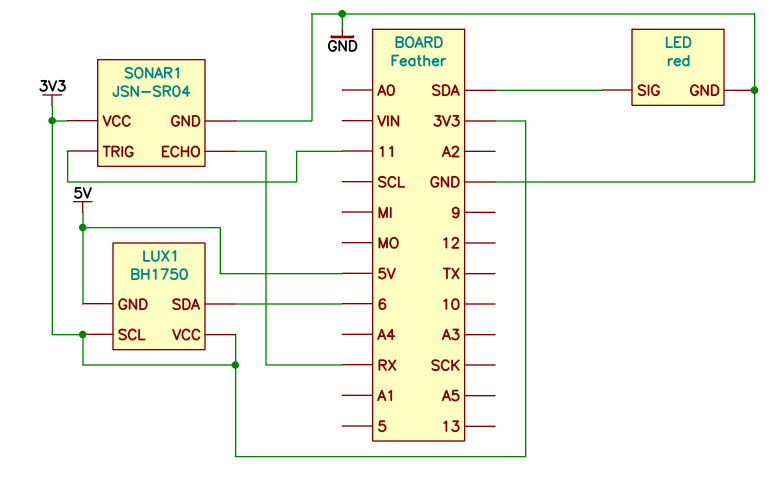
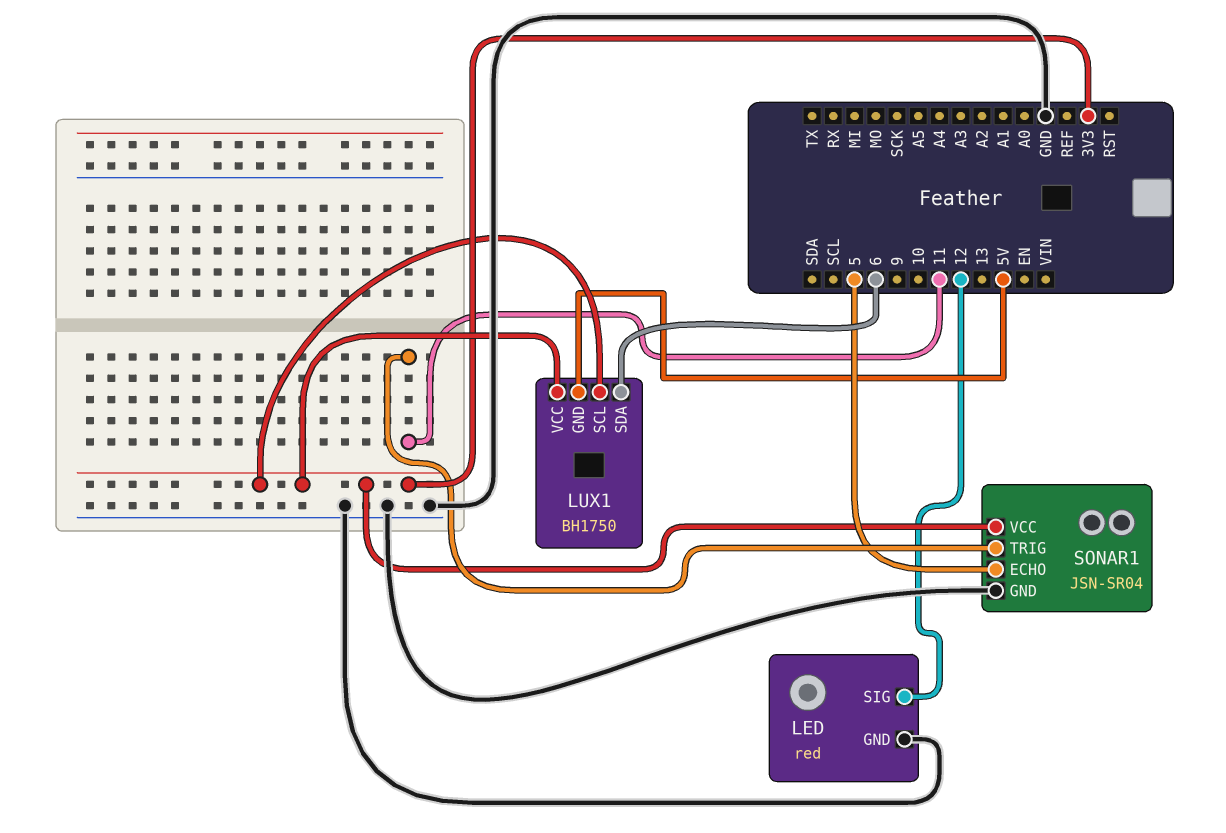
LED pin SIG: SDA -> 12
SONAR1 pin ECHO: RX -> 5

